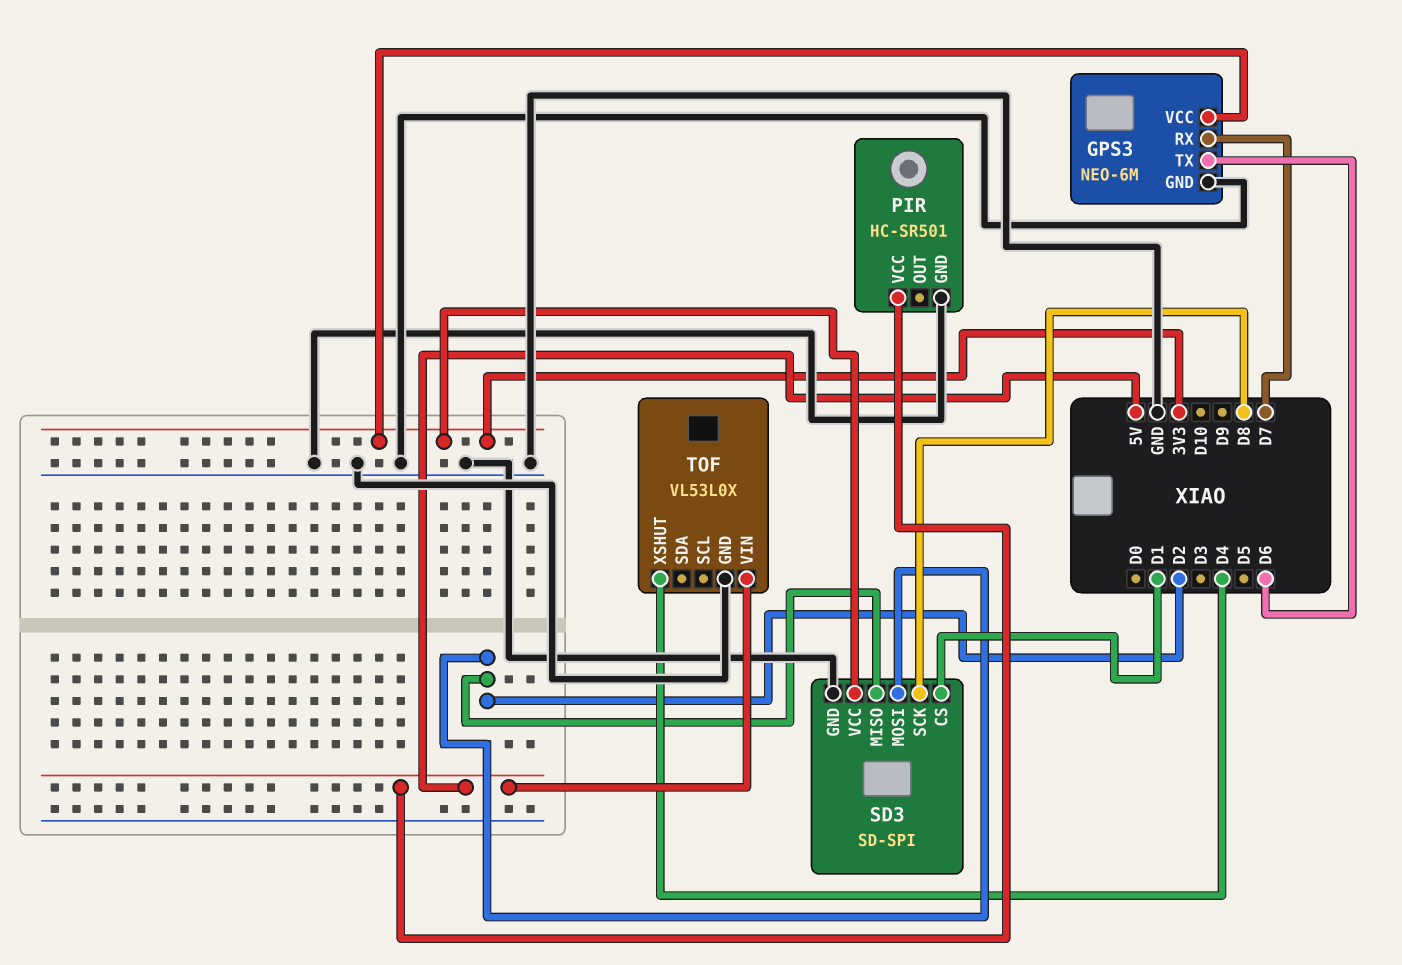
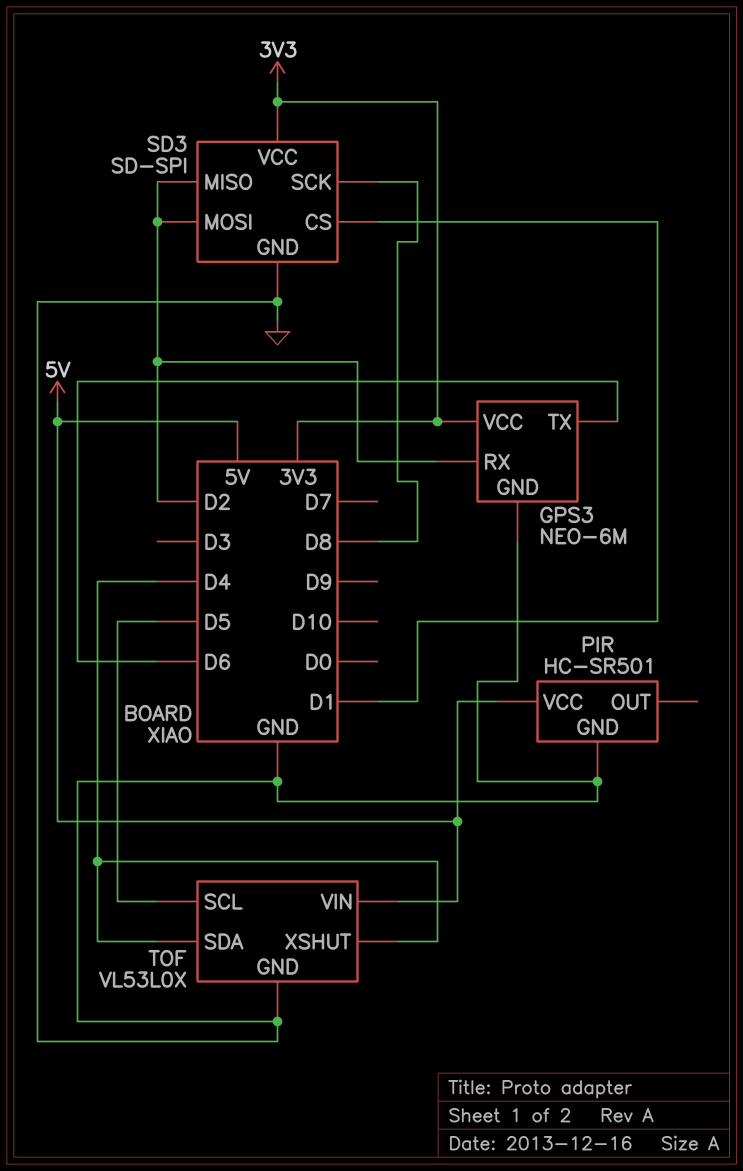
GPS3 pin RX: D7 -> D2
TOF pin SCL: none -> D5
TOF pin SDA: none -> D4

